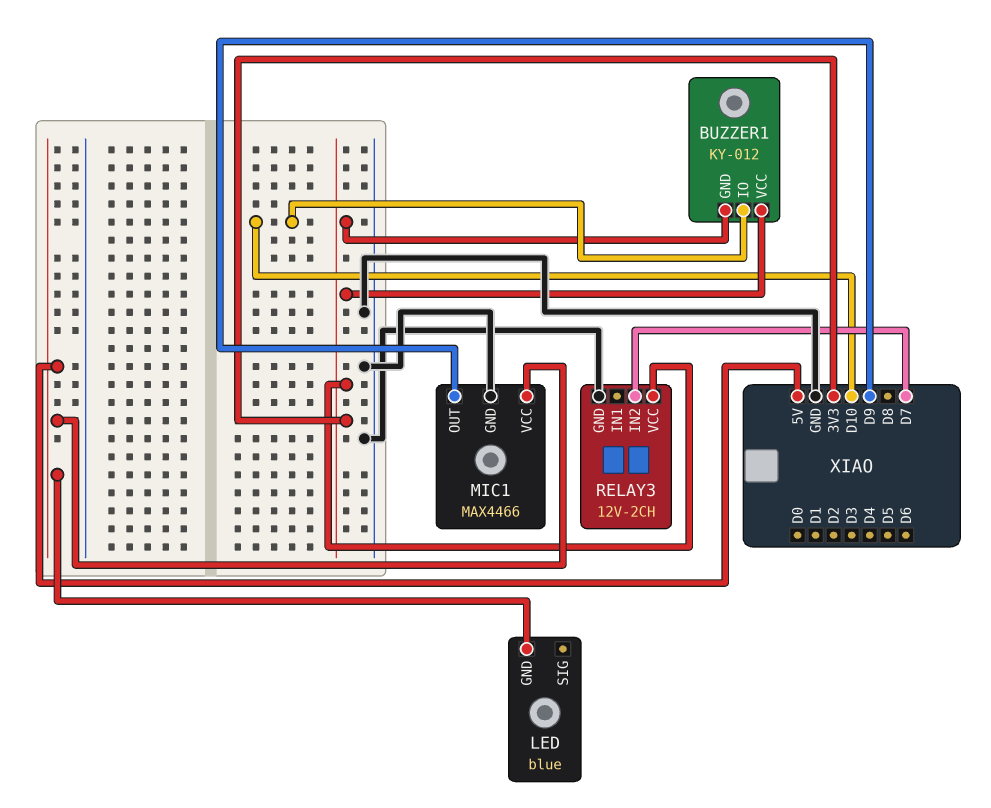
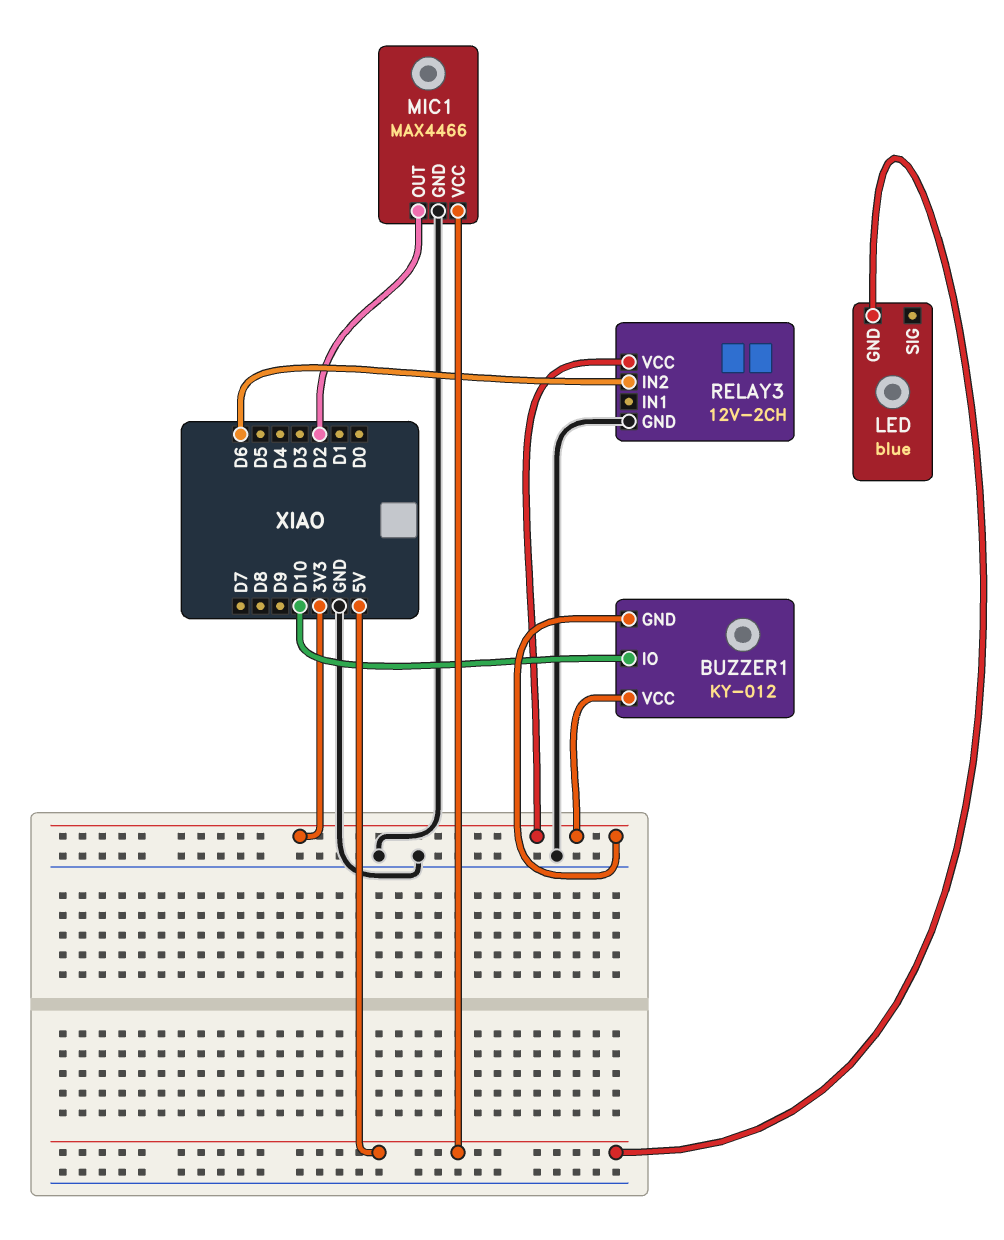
MIC1 pin OUT: D9 -> D2
RELAY3 pin IN2: D7 -> D6

